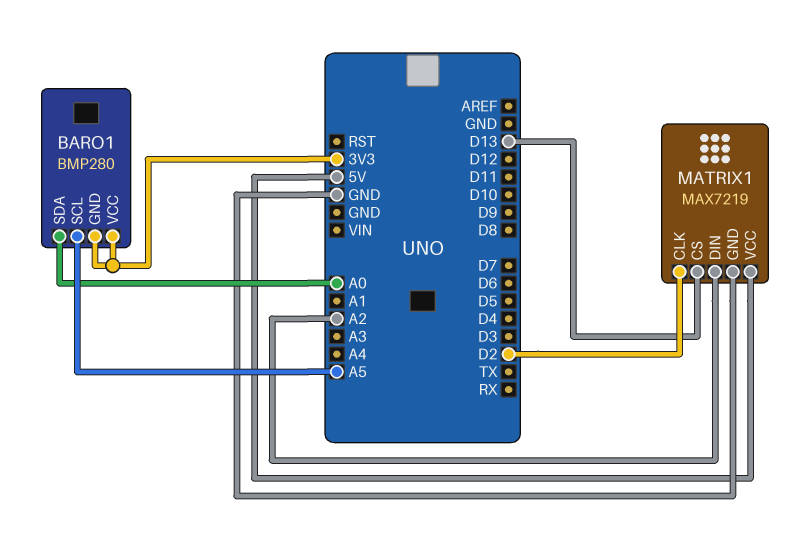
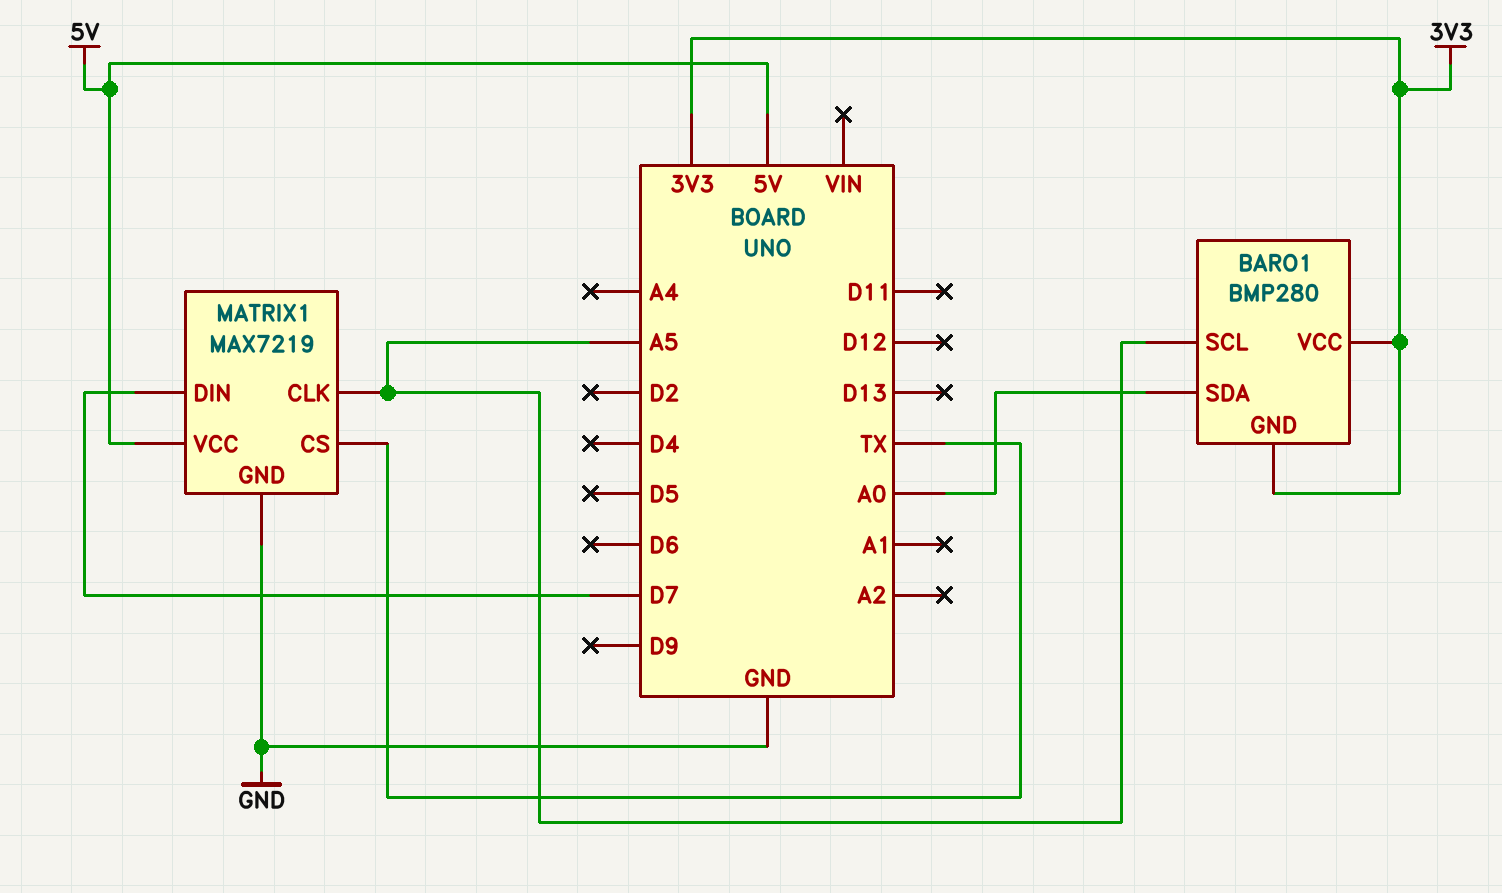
MATRIX1 pin CLK: D2 -> A5
MATRIX1 pin CS: D13 -> TX
MATRIX1 pin DIN: A2 -> D7

